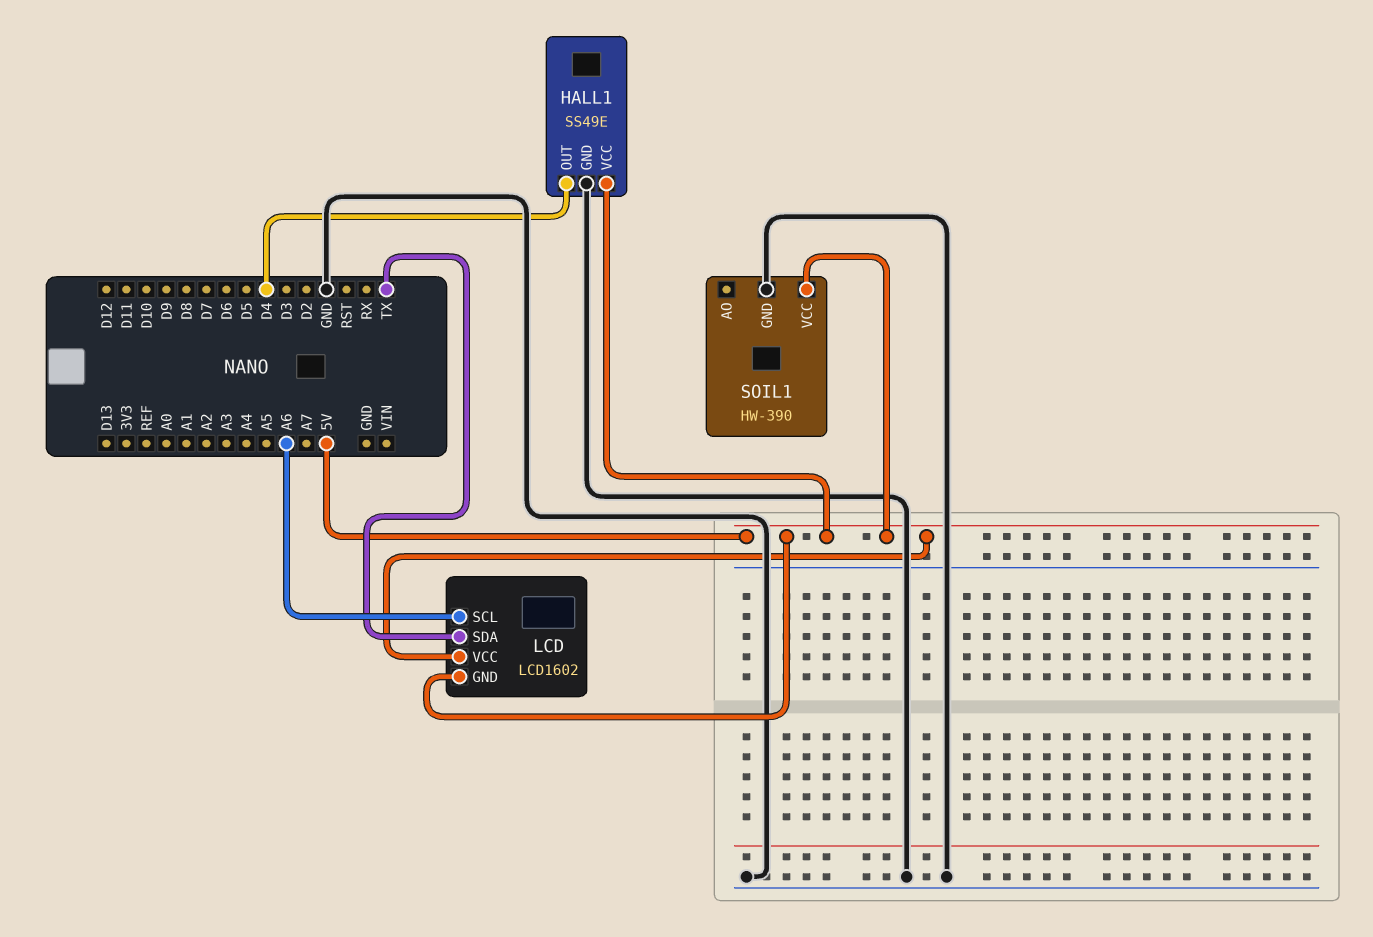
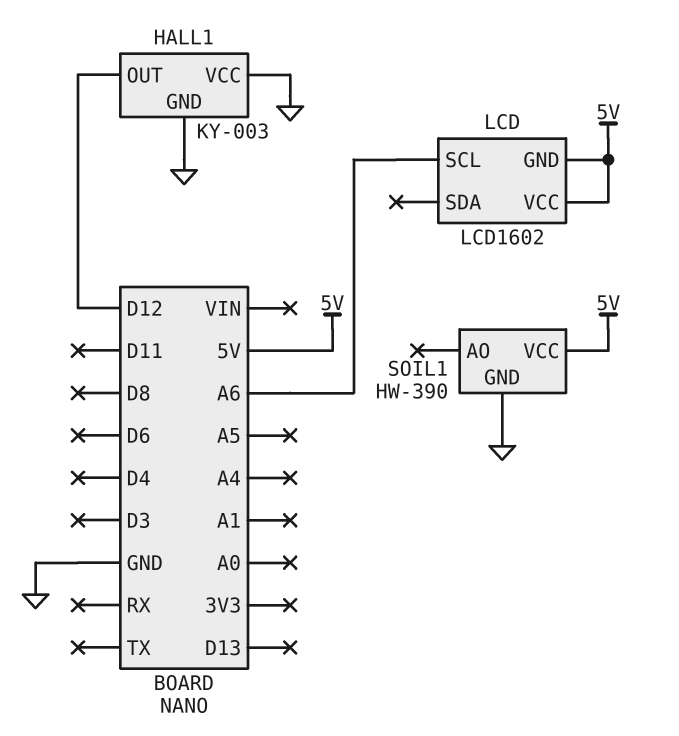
HALL1: SS49E -> KY-003
HALL1 pin OUT: D4 -> D12
HALL1 pin VCC: 5V -> GND
LCD pin SDA: TX -> none

